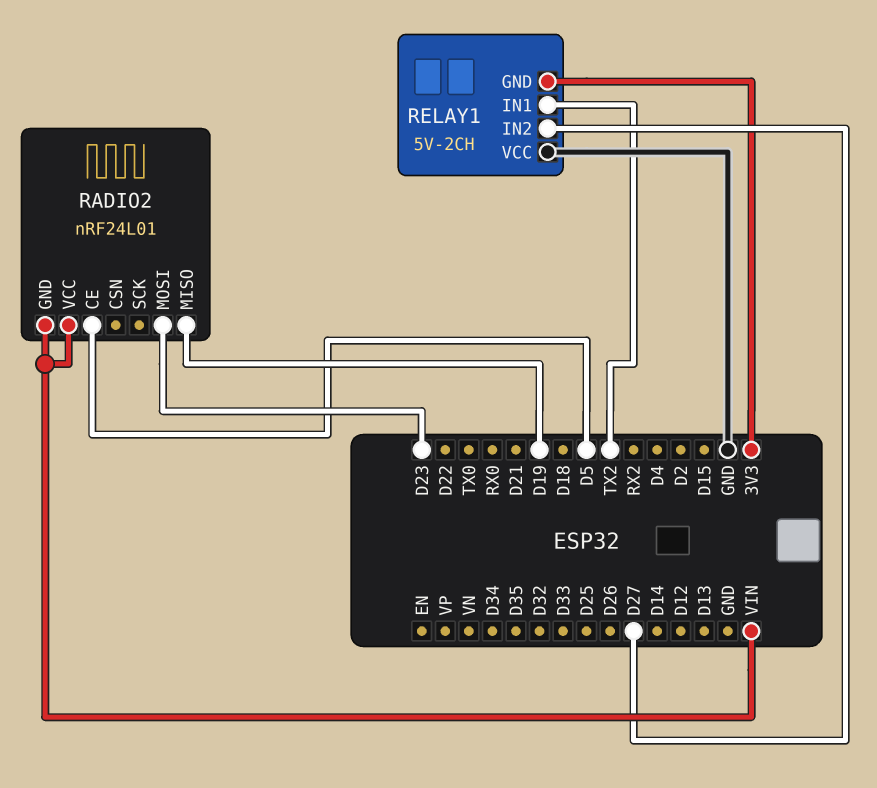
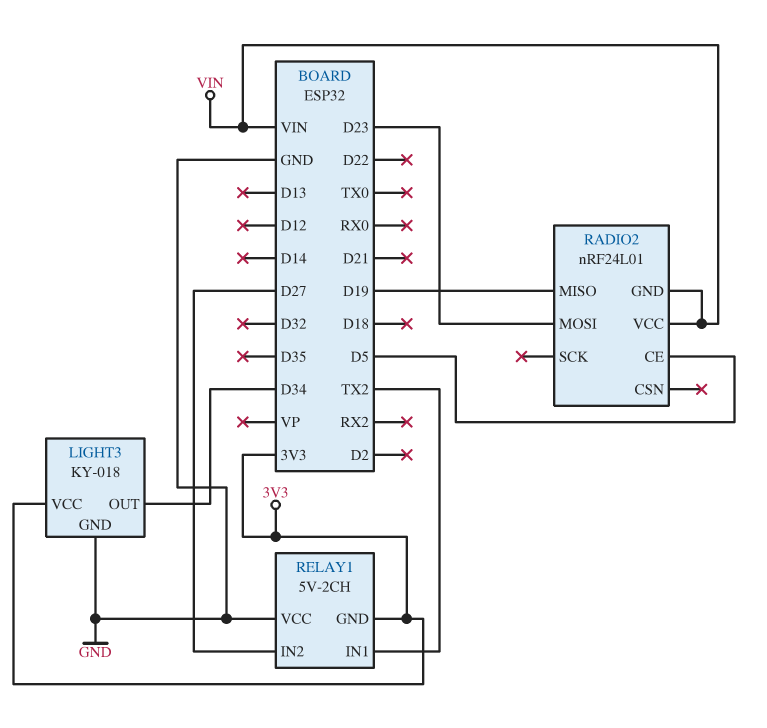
LIGHT3: none -> KY-018
LIGHT3 pin GND: none -> GND
LIGHT3 pin OUT: none -> D34
LIGHT3 pin VCC: none -> 3V3

